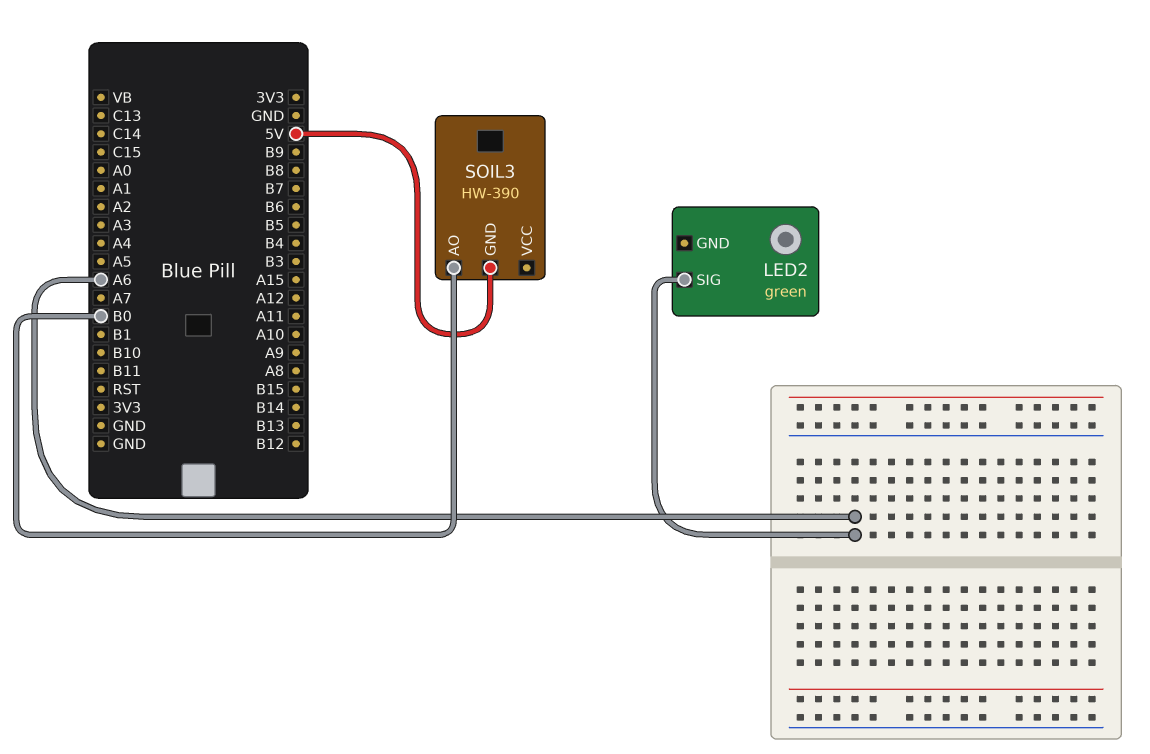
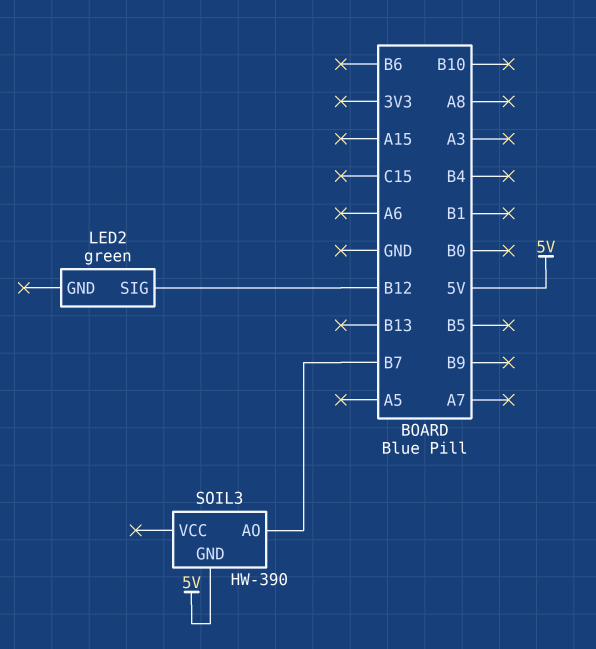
LED2 pin SIG: A6 -> B12
SOIL3 pin AO: B0 -> B7

